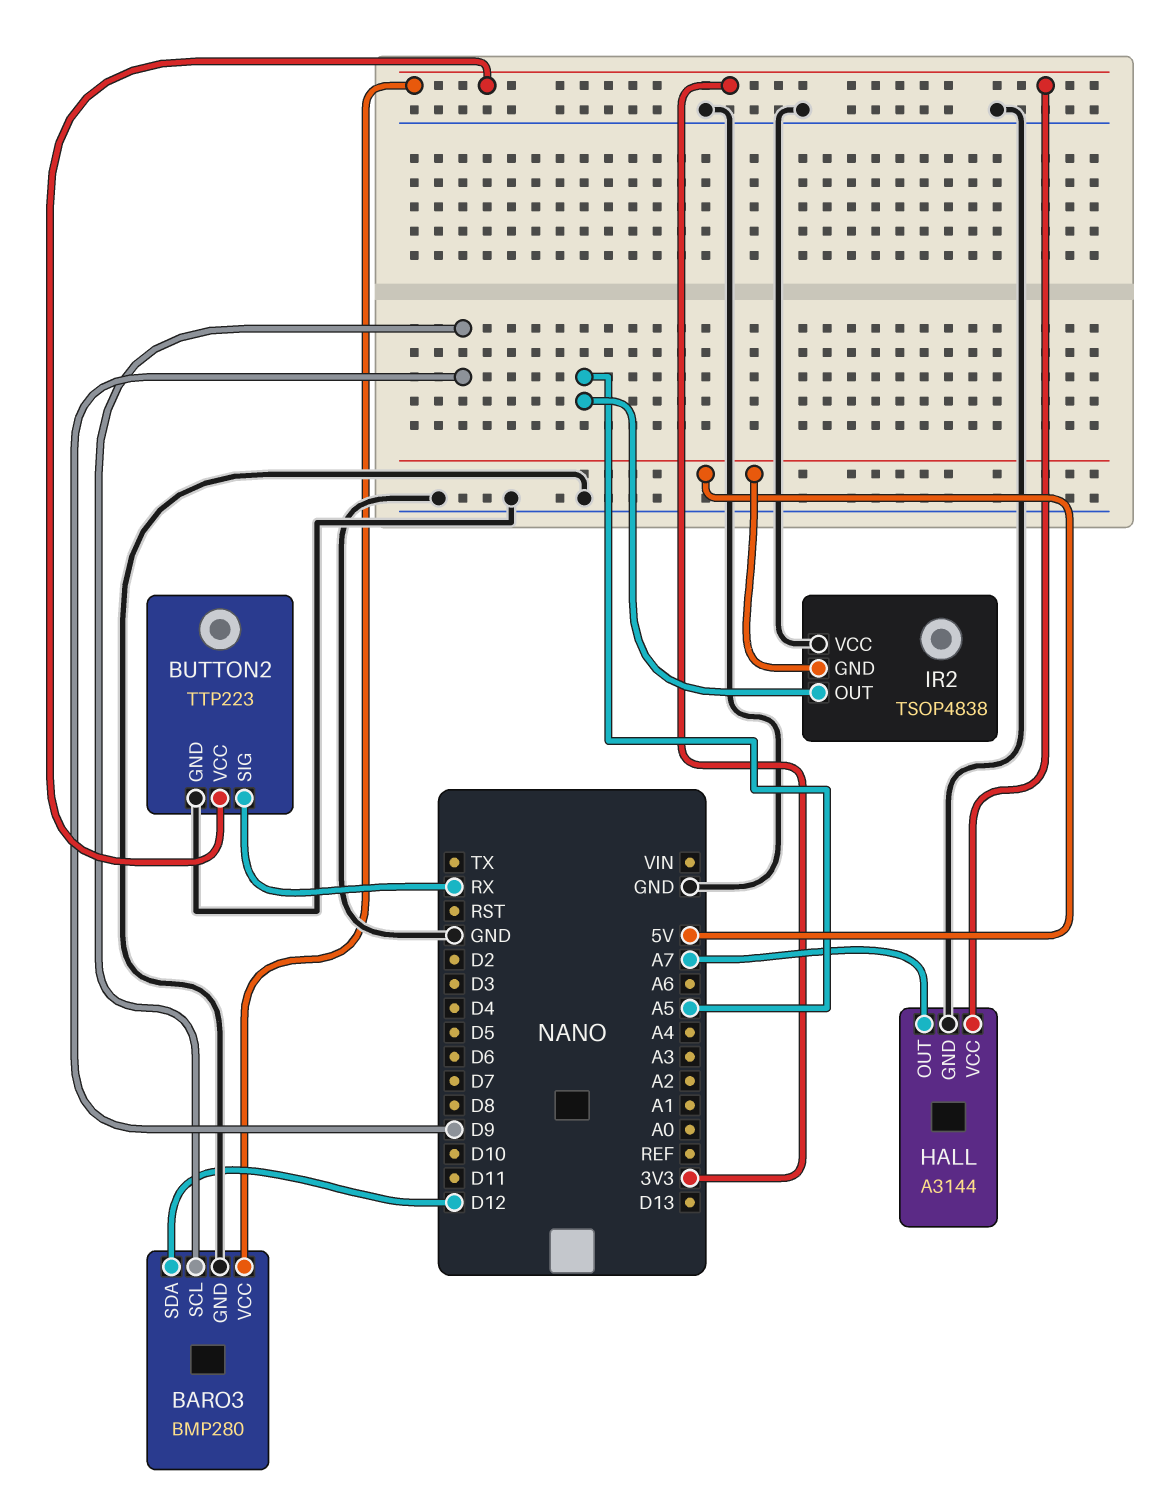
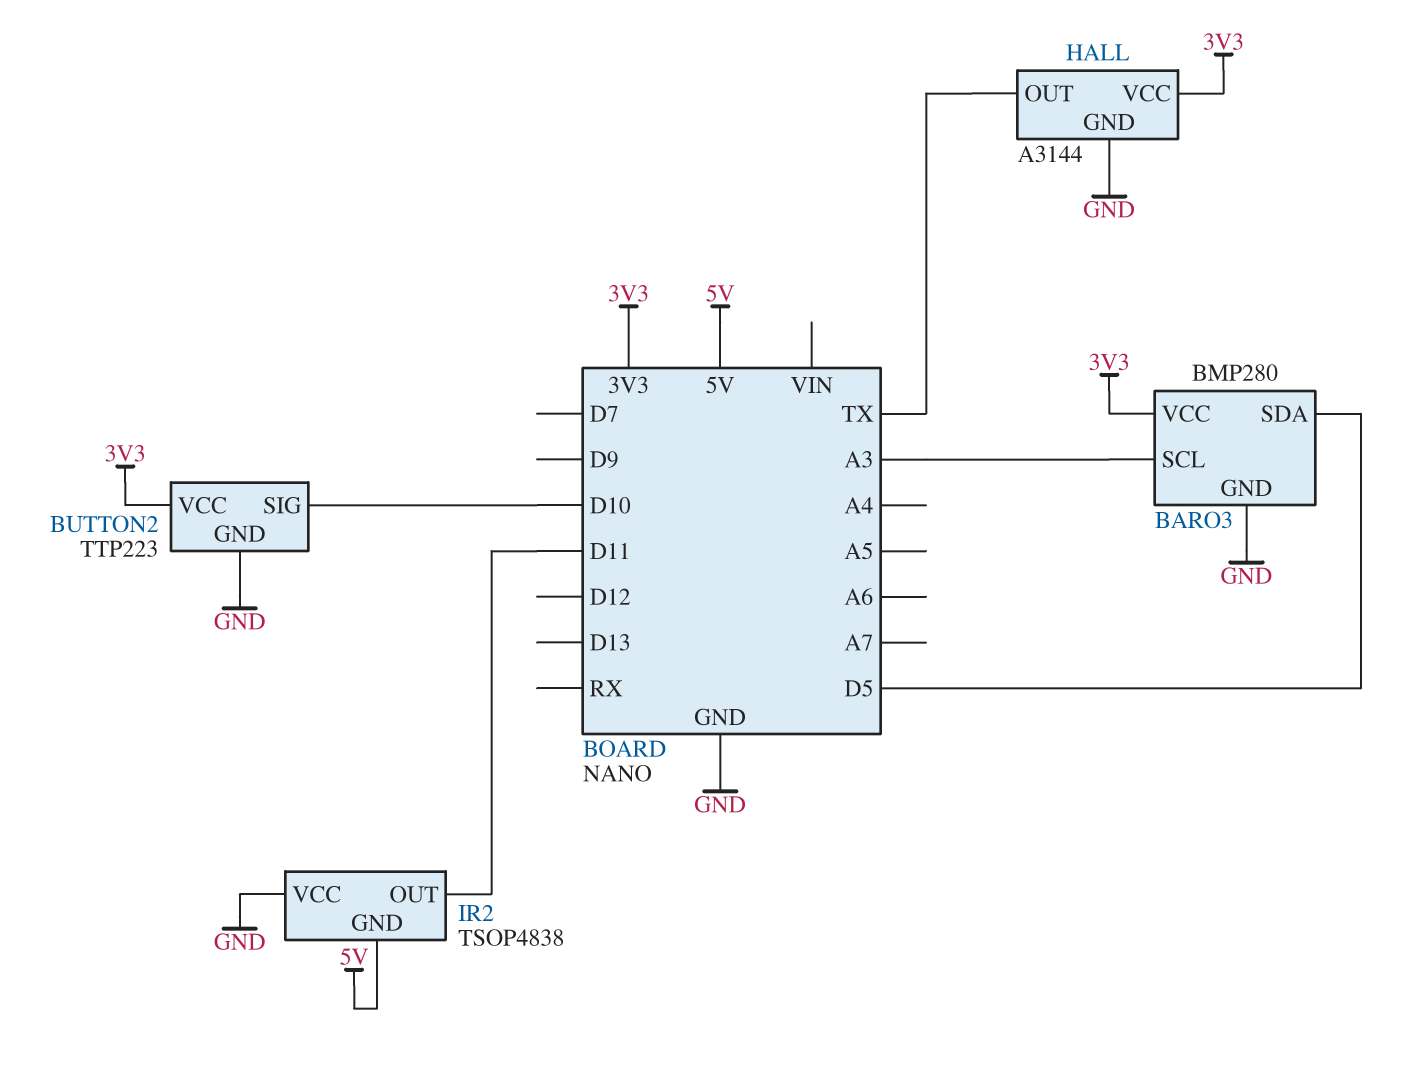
BARO3 pin SCL: D9 -> A3
BARO3 pin SDA: D12 -> D5
BUTTON2 pin SIG: RX -> D10
HALL pin OUT: A7 -> TX
IR2 pin OUT: A5 -> D11

